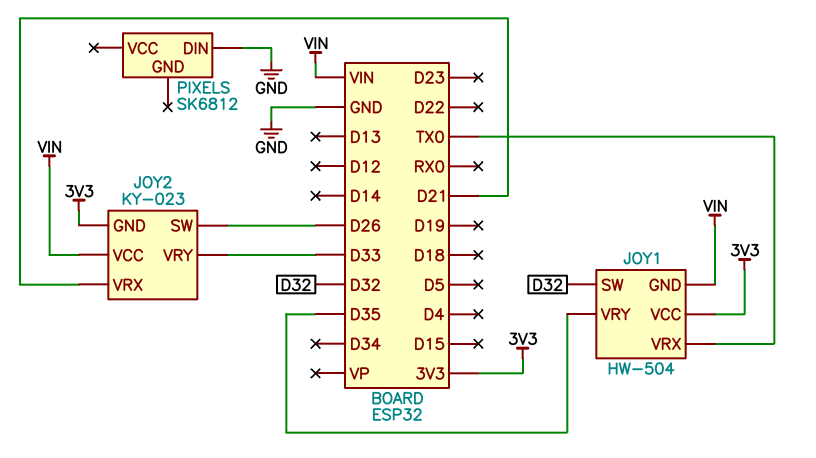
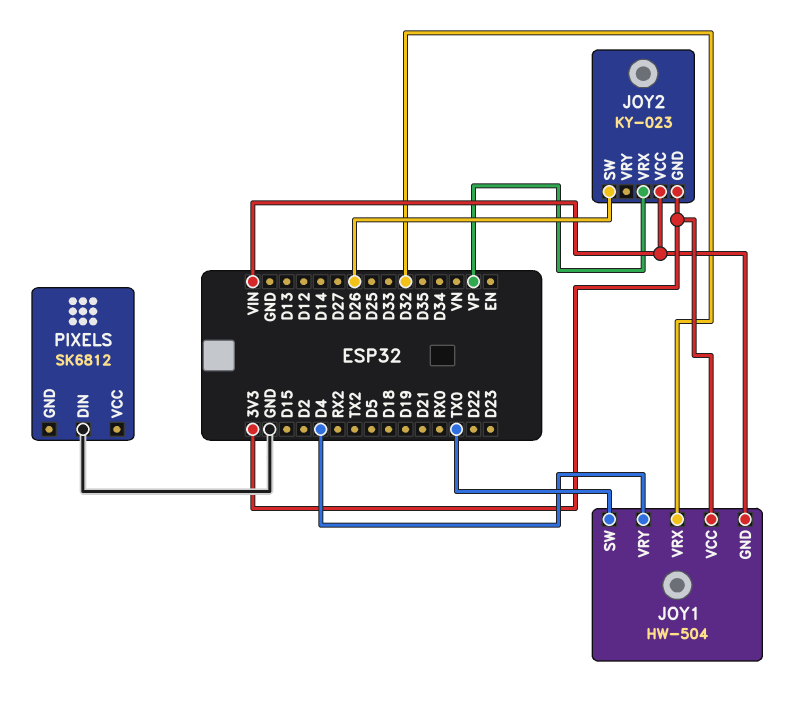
JOY1 pin SW: D32 -> TX0
JOY1 pin VRX: TX0 -> D32
JOY1 pin VRY: D35 -> D4
JOY2 pin VRX: D21 -> VP
JOY2 pin VRY: D33 -> none

